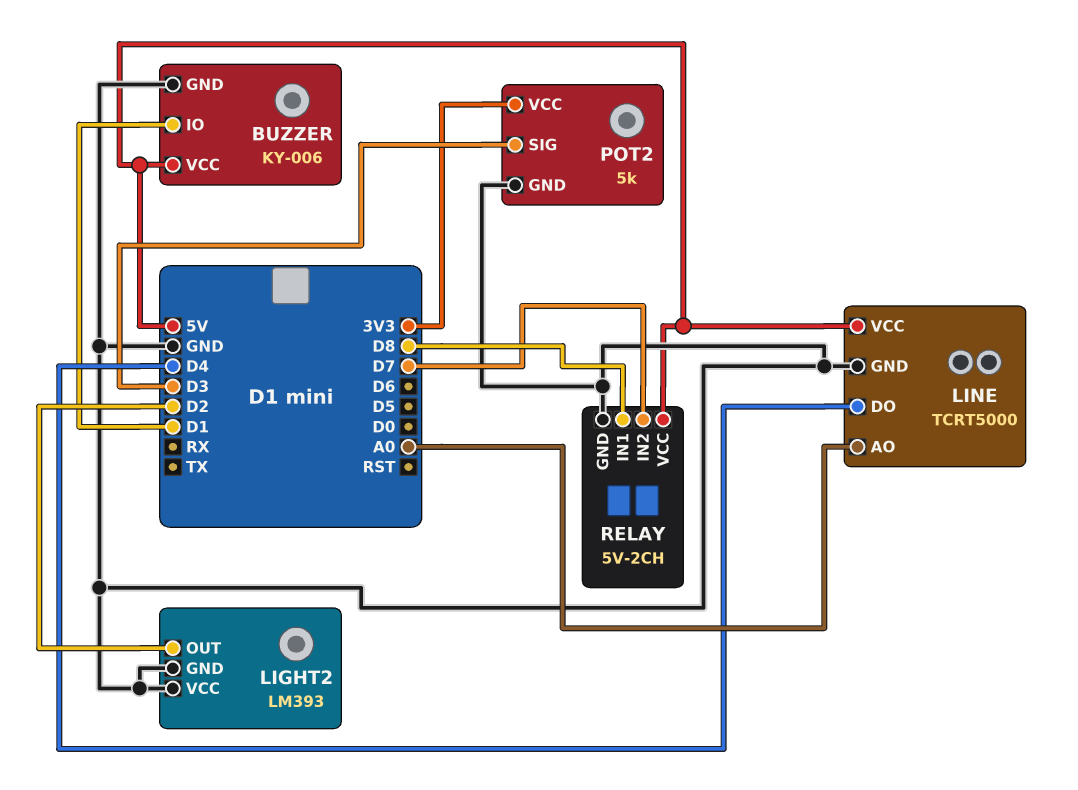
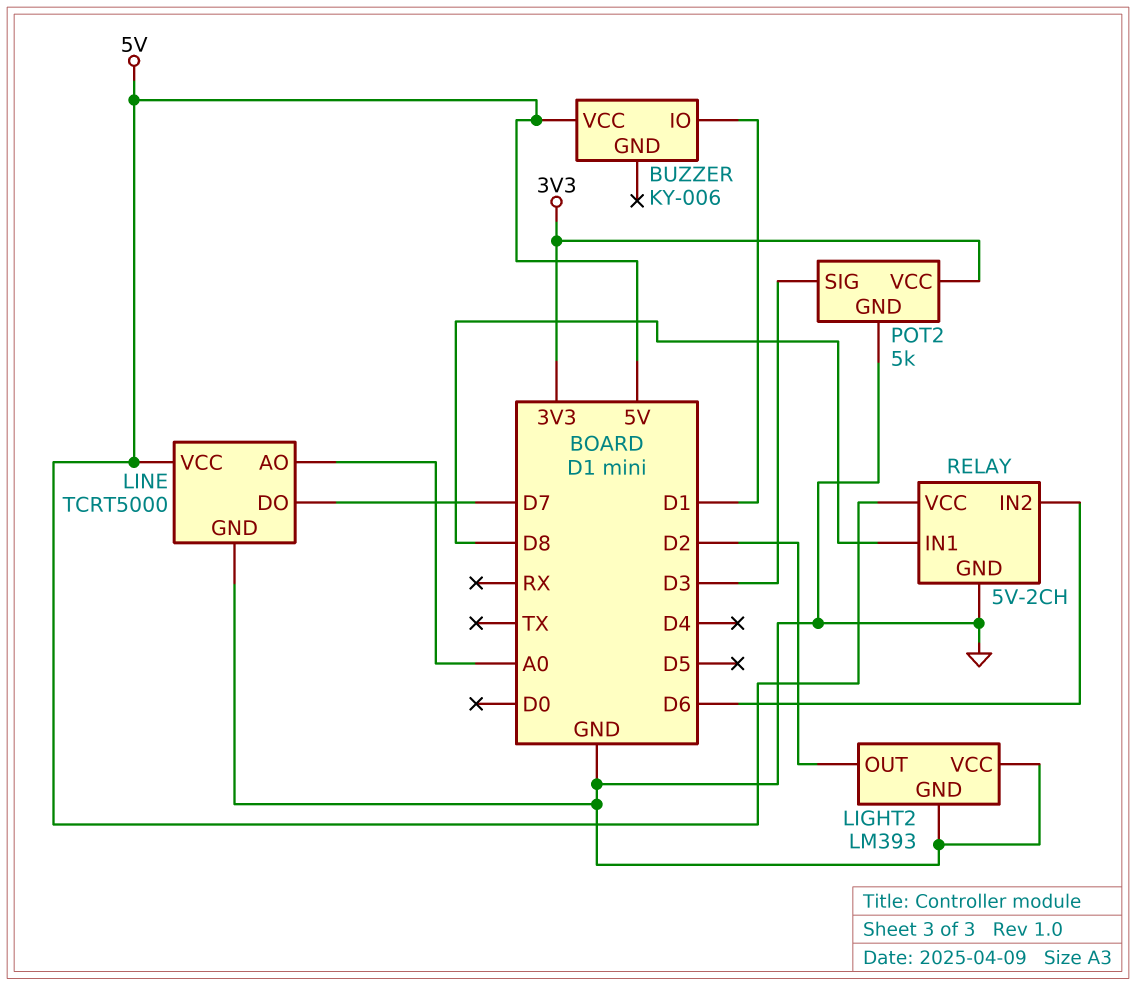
BUZZER pin GND: GND -> none
LINE pin DO: D4 -> D7
RELAY pin IN2: D7 -> D6

